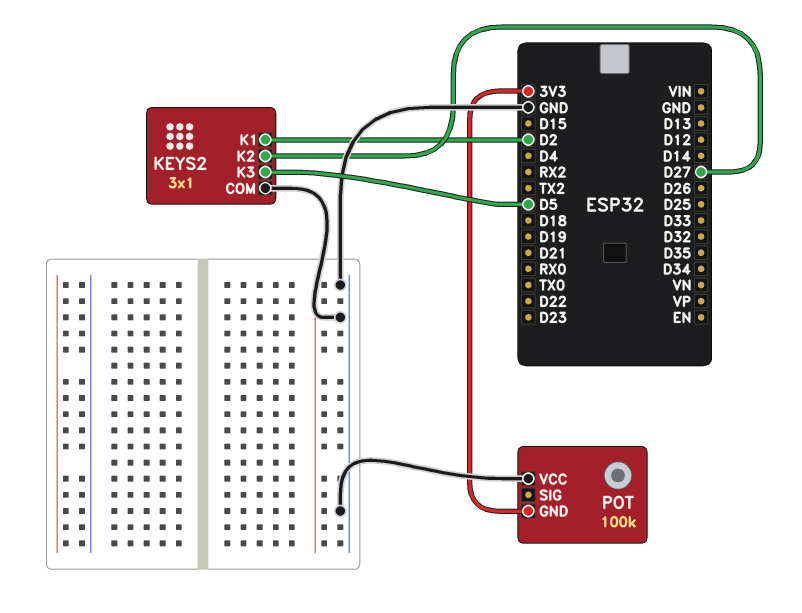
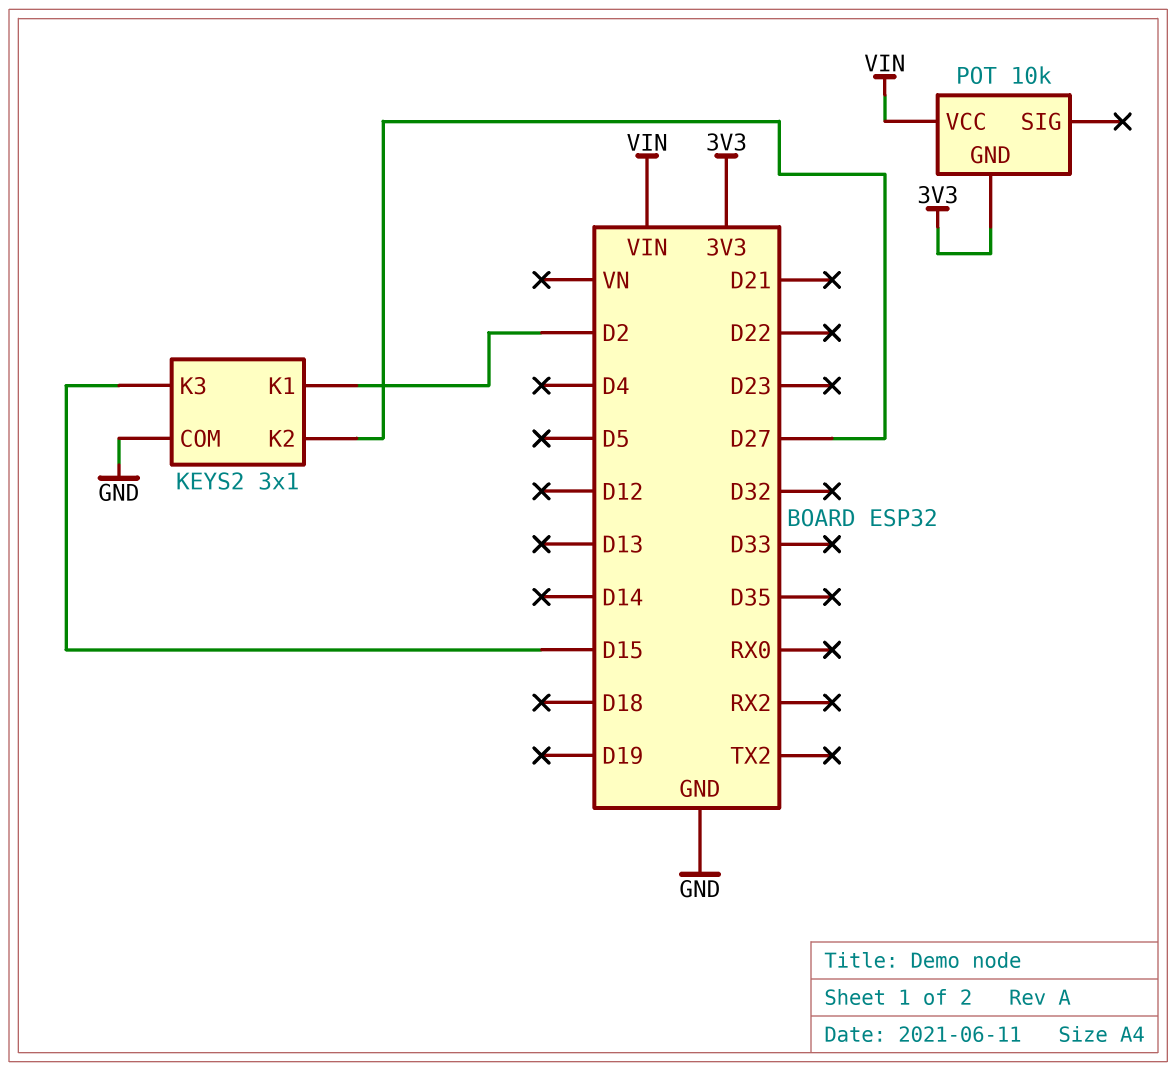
KEYS2 pin K3: D5 -> D15
POT: 100k -> 10k
POT pin VCC: GND -> VIN

